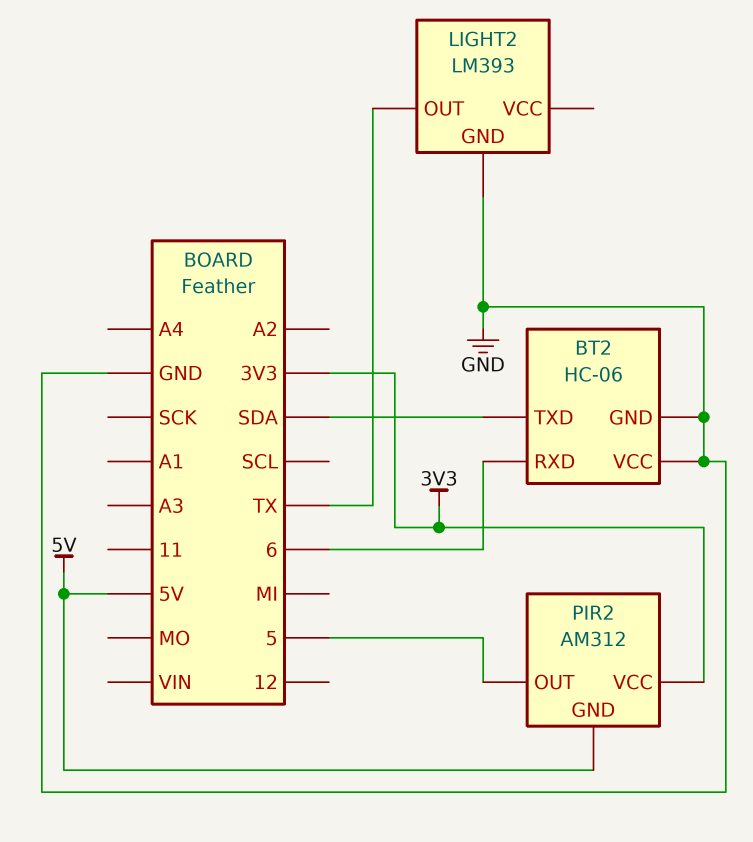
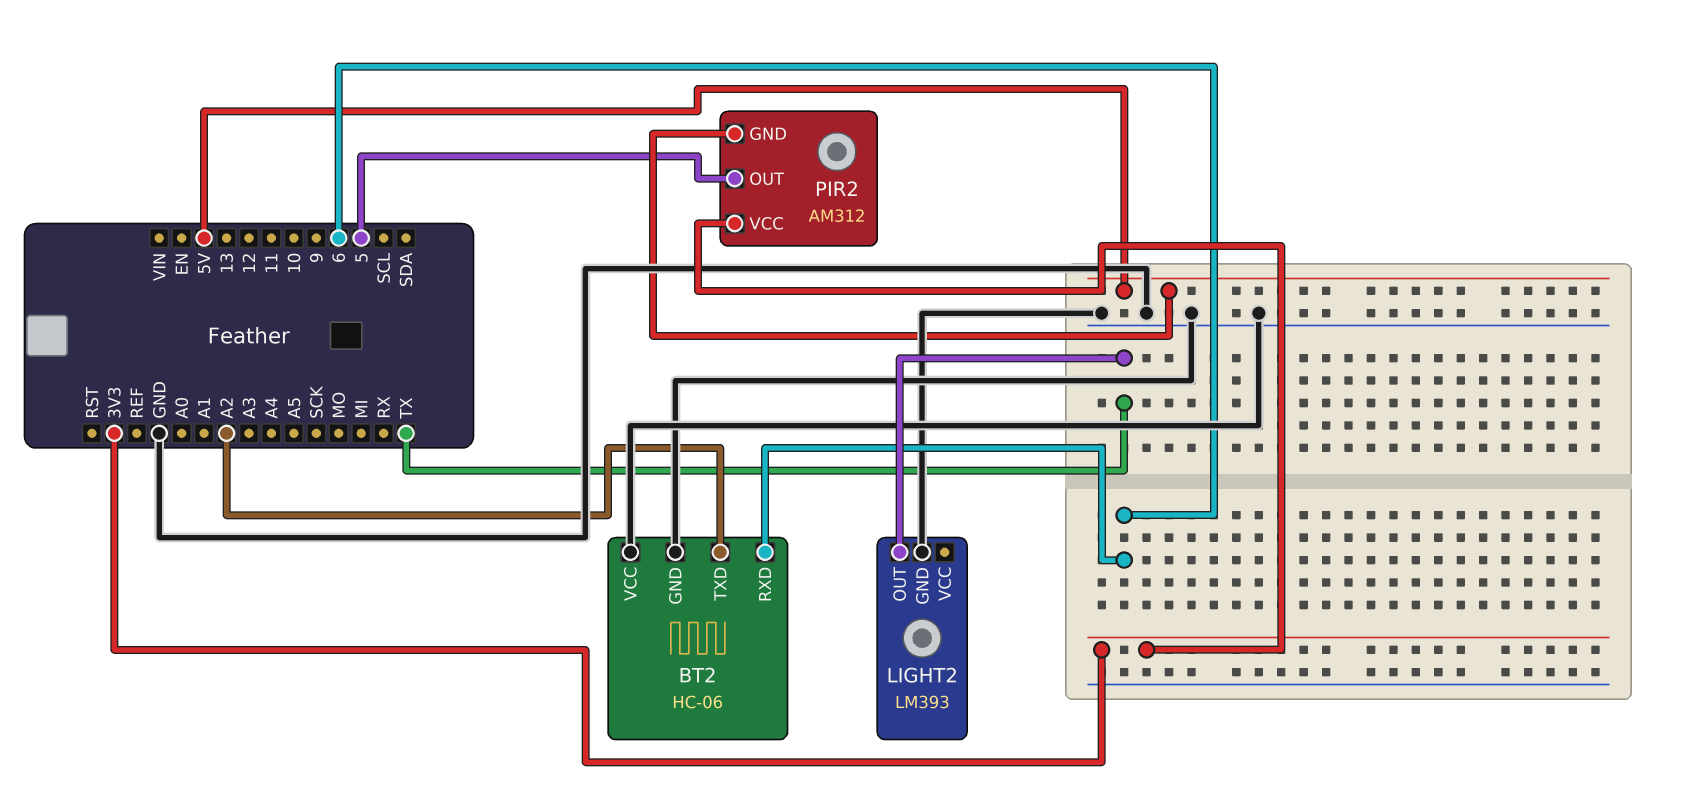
BT2 pin TXD: SDA -> A2

